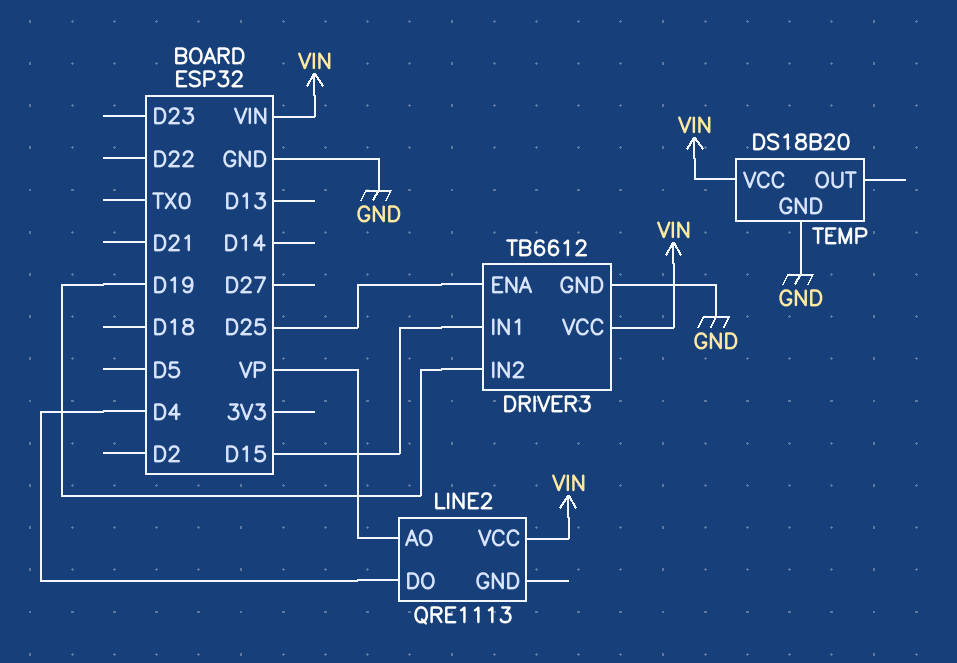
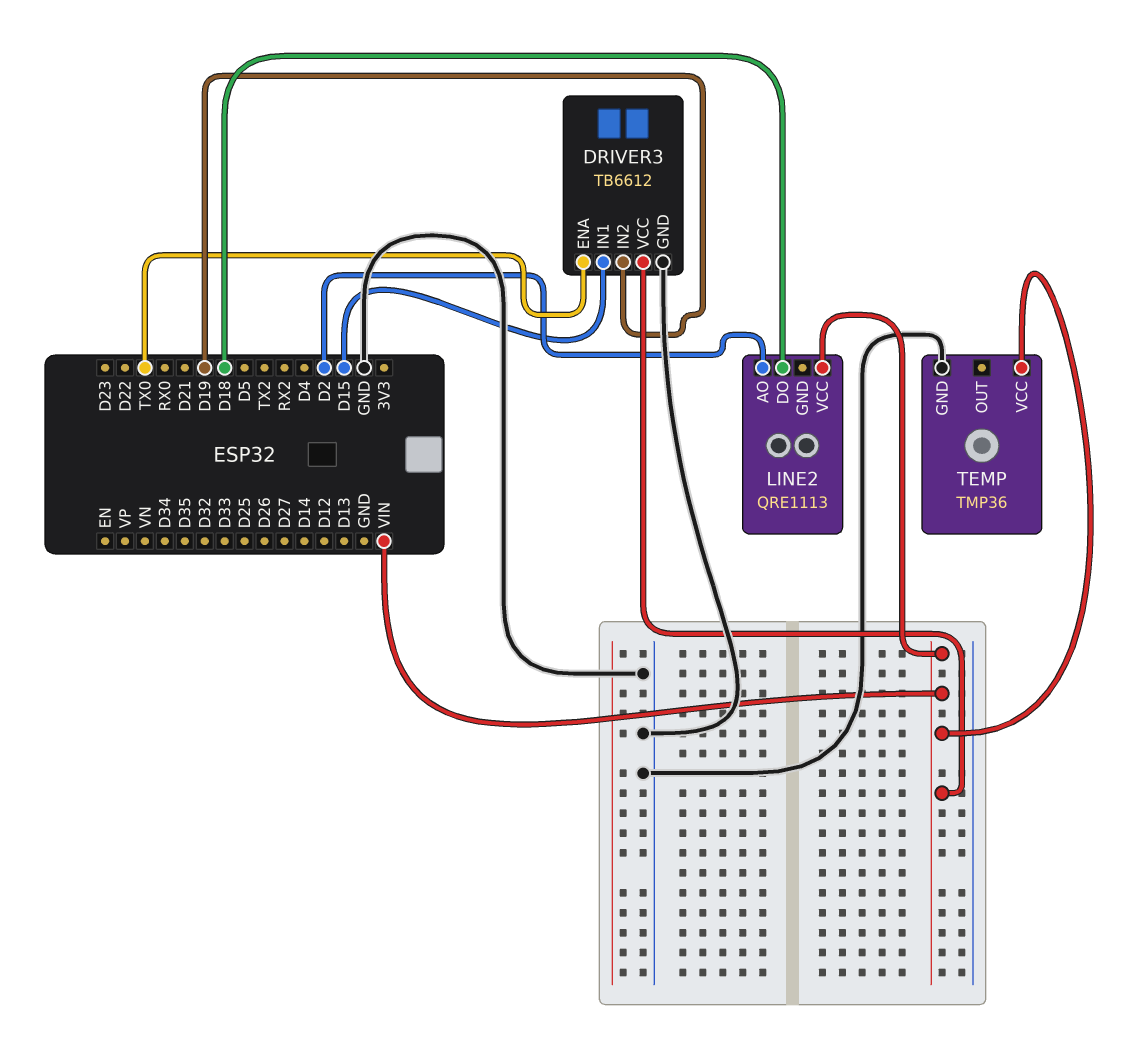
DRIVER3 pin ENA: D25 -> TX0
LINE2 pin AO: VP -> D2
LINE2 pin DO: D4 -> D18
TEMP: DS18B20 -> TMP36

